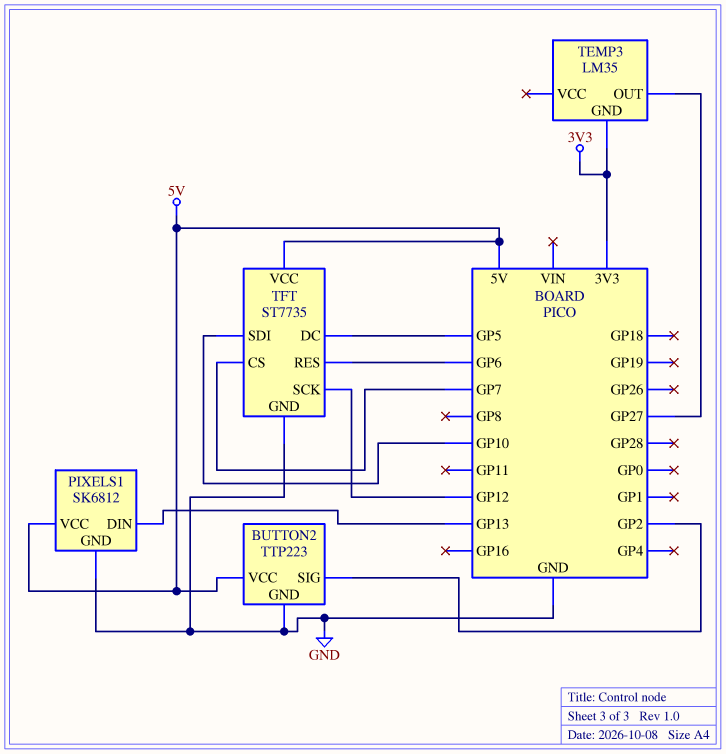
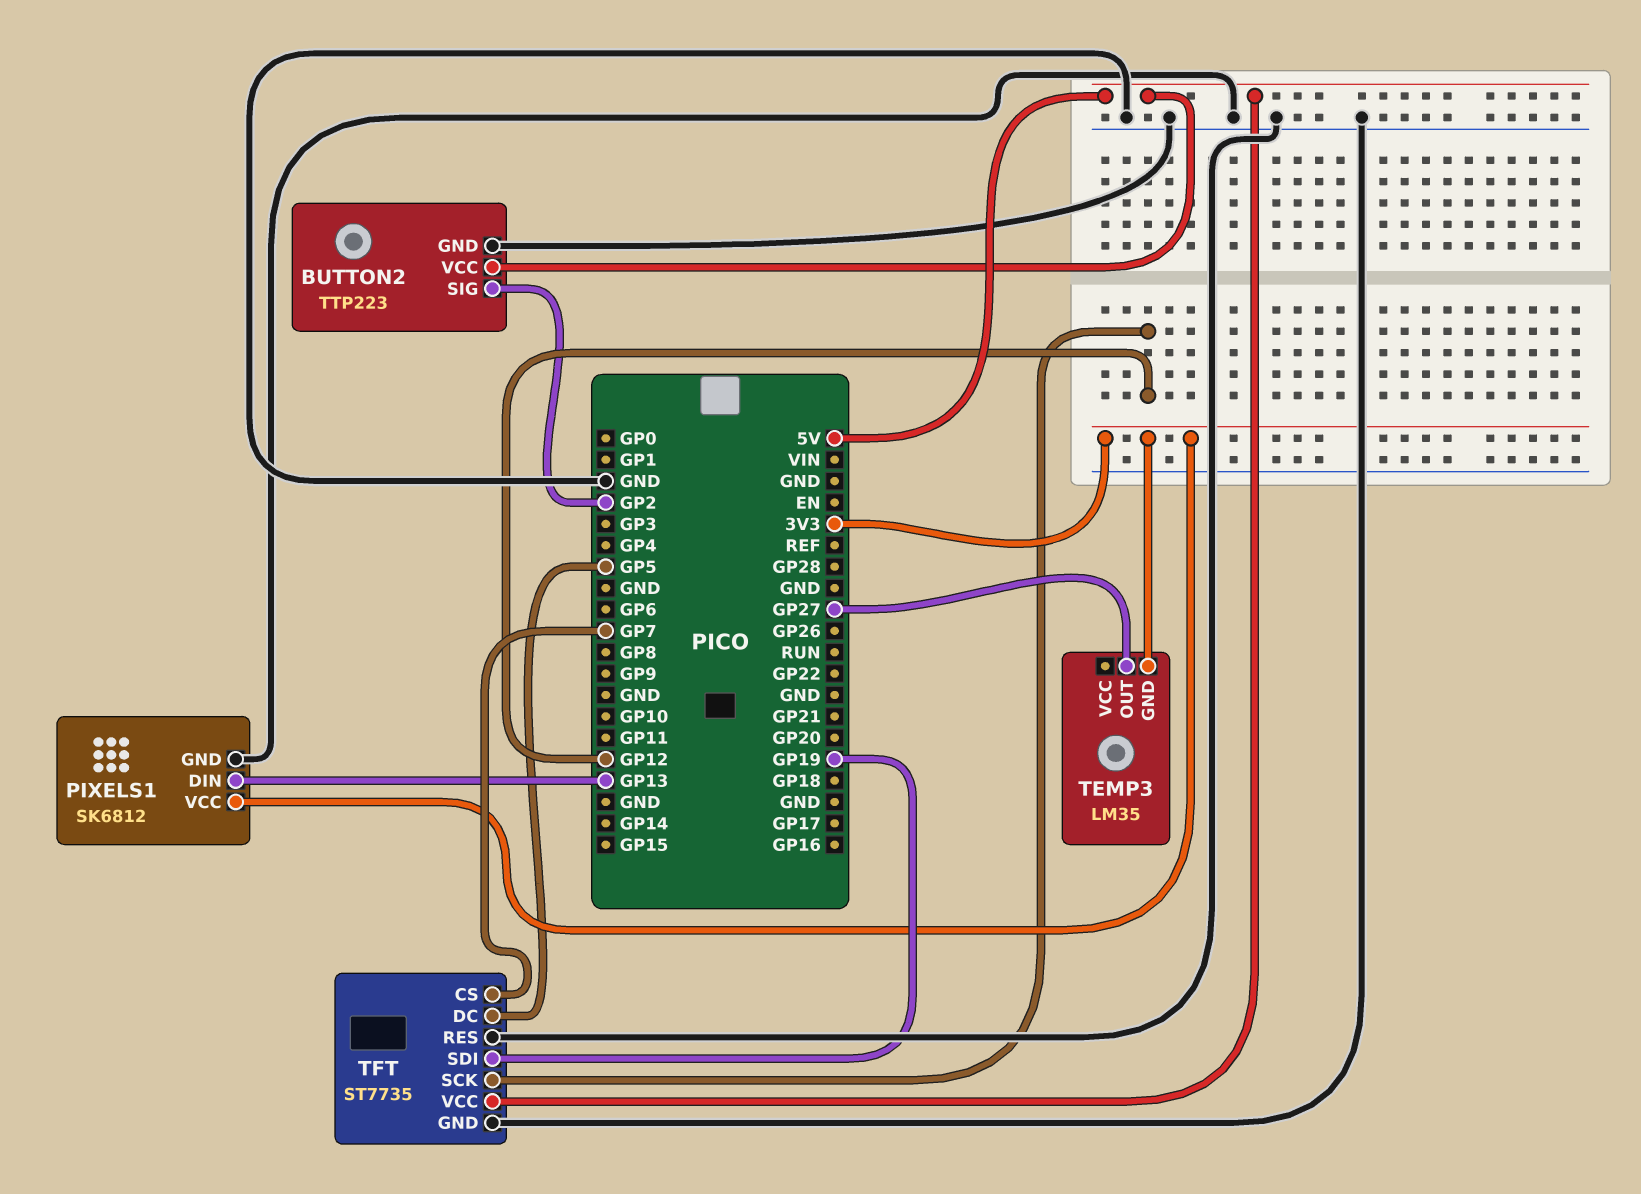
PIXELS1 pin VCC: 5V -> 3V3
TFT pin RES: GP6 -> GND
TFT pin SDI: GP10 -> GP19

